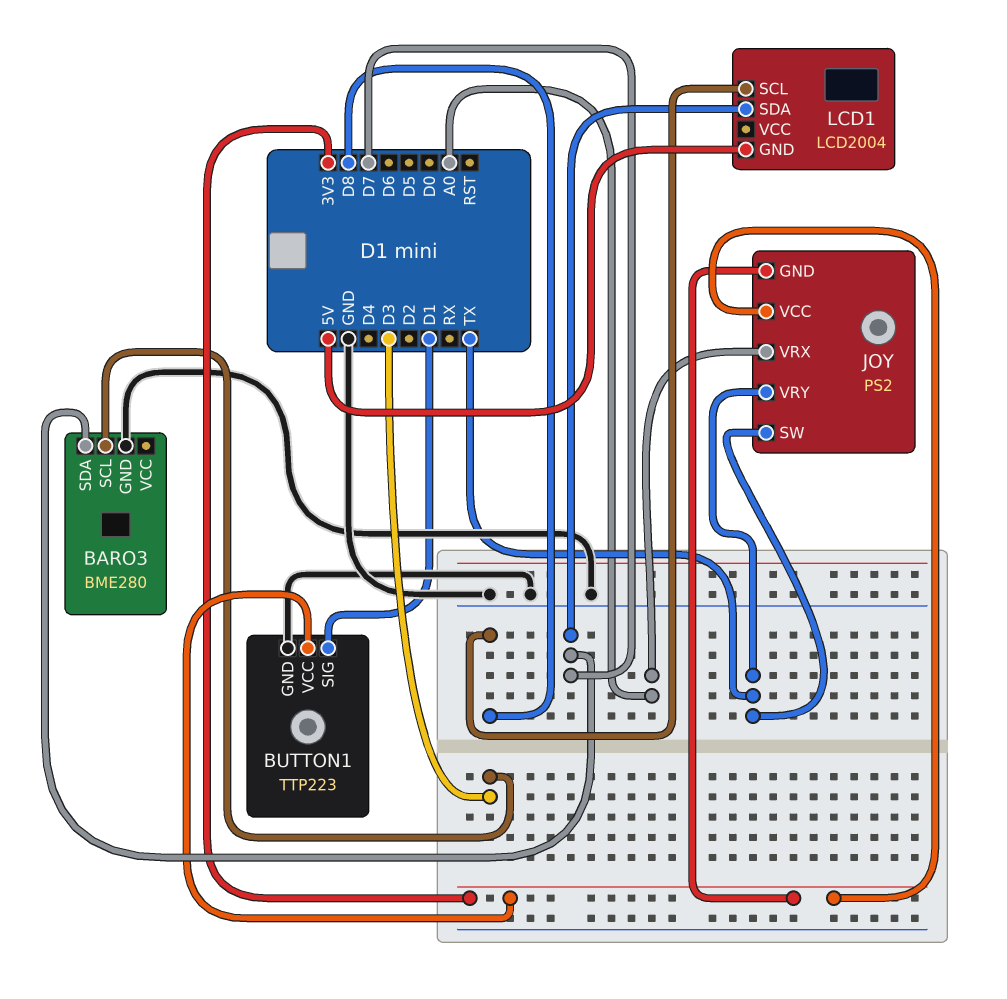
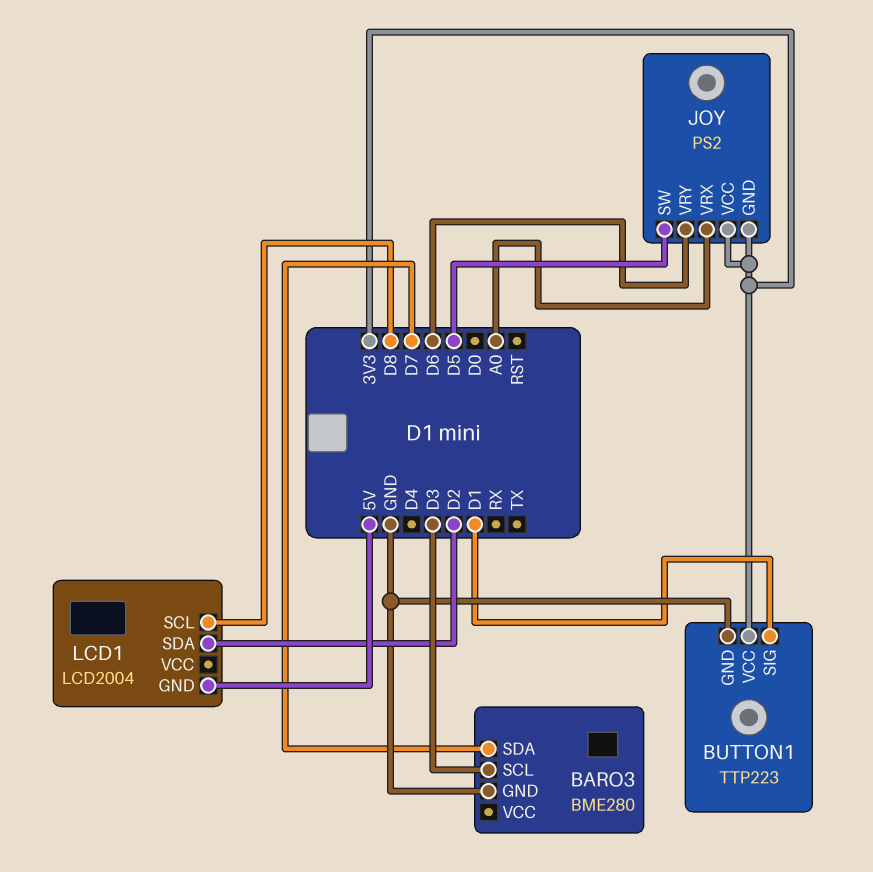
JOY pin SW: TX -> D5
JOY pin VRY: TX -> D6
LCD1 pin SDA: D7 -> D2

